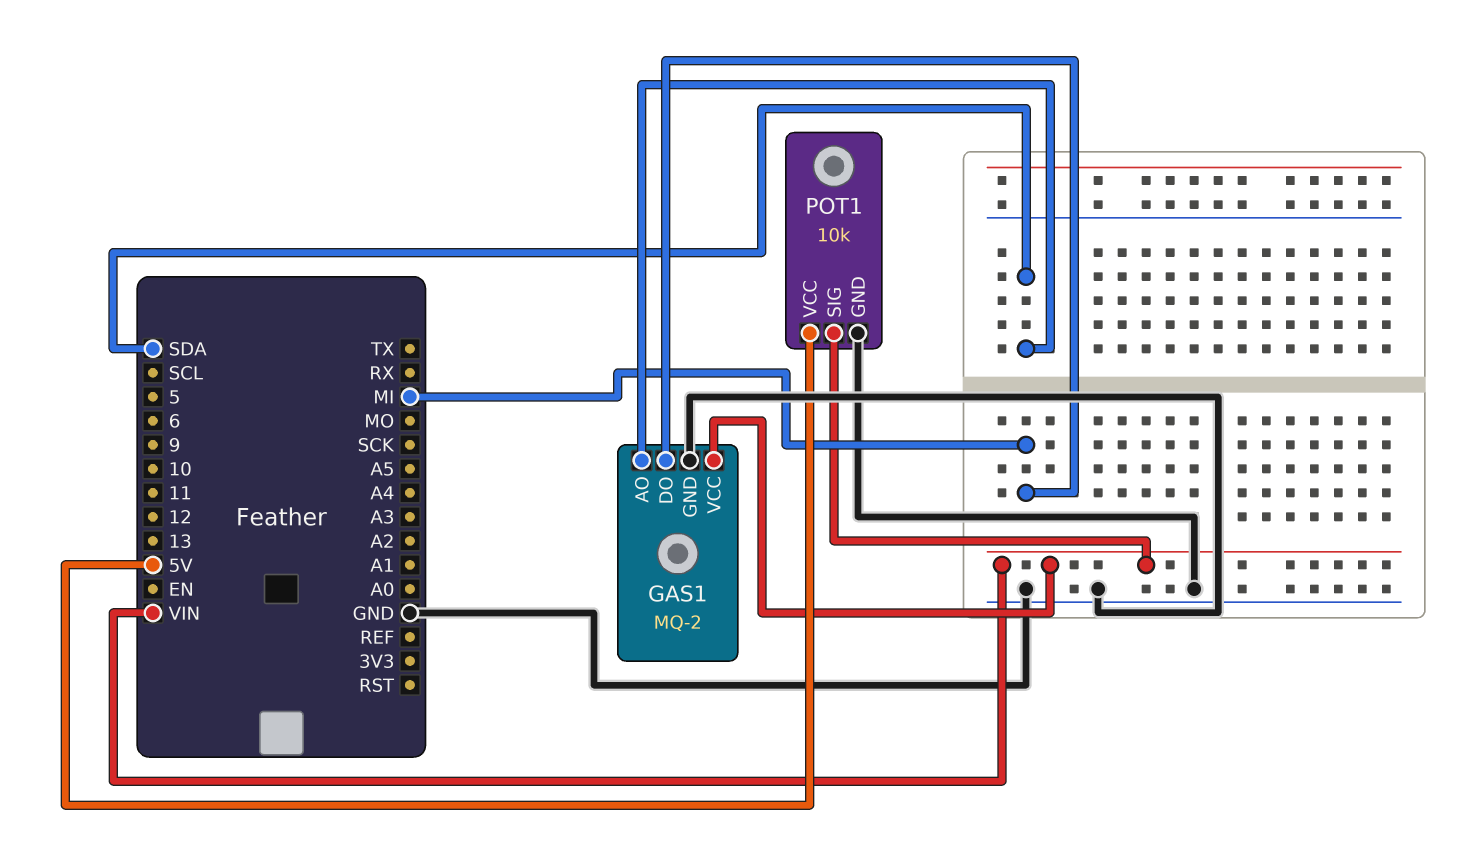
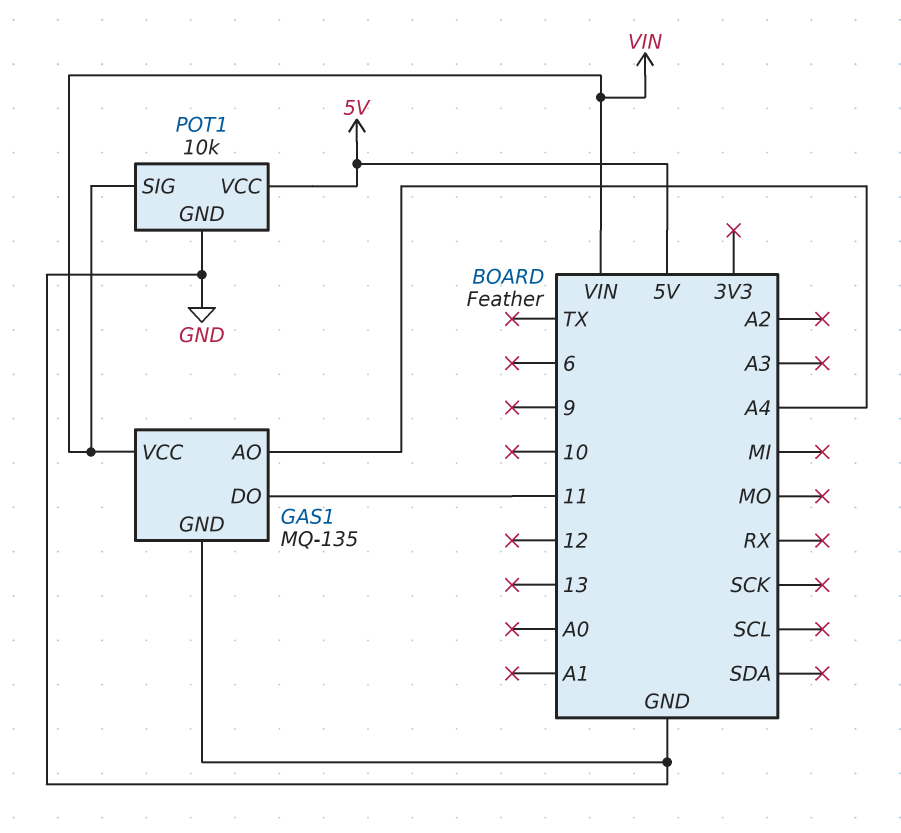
GAS1: MQ-2 -> MQ-135
GAS1 pin AO: SDA -> A4
GAS1 pin DO: MI -> 11

